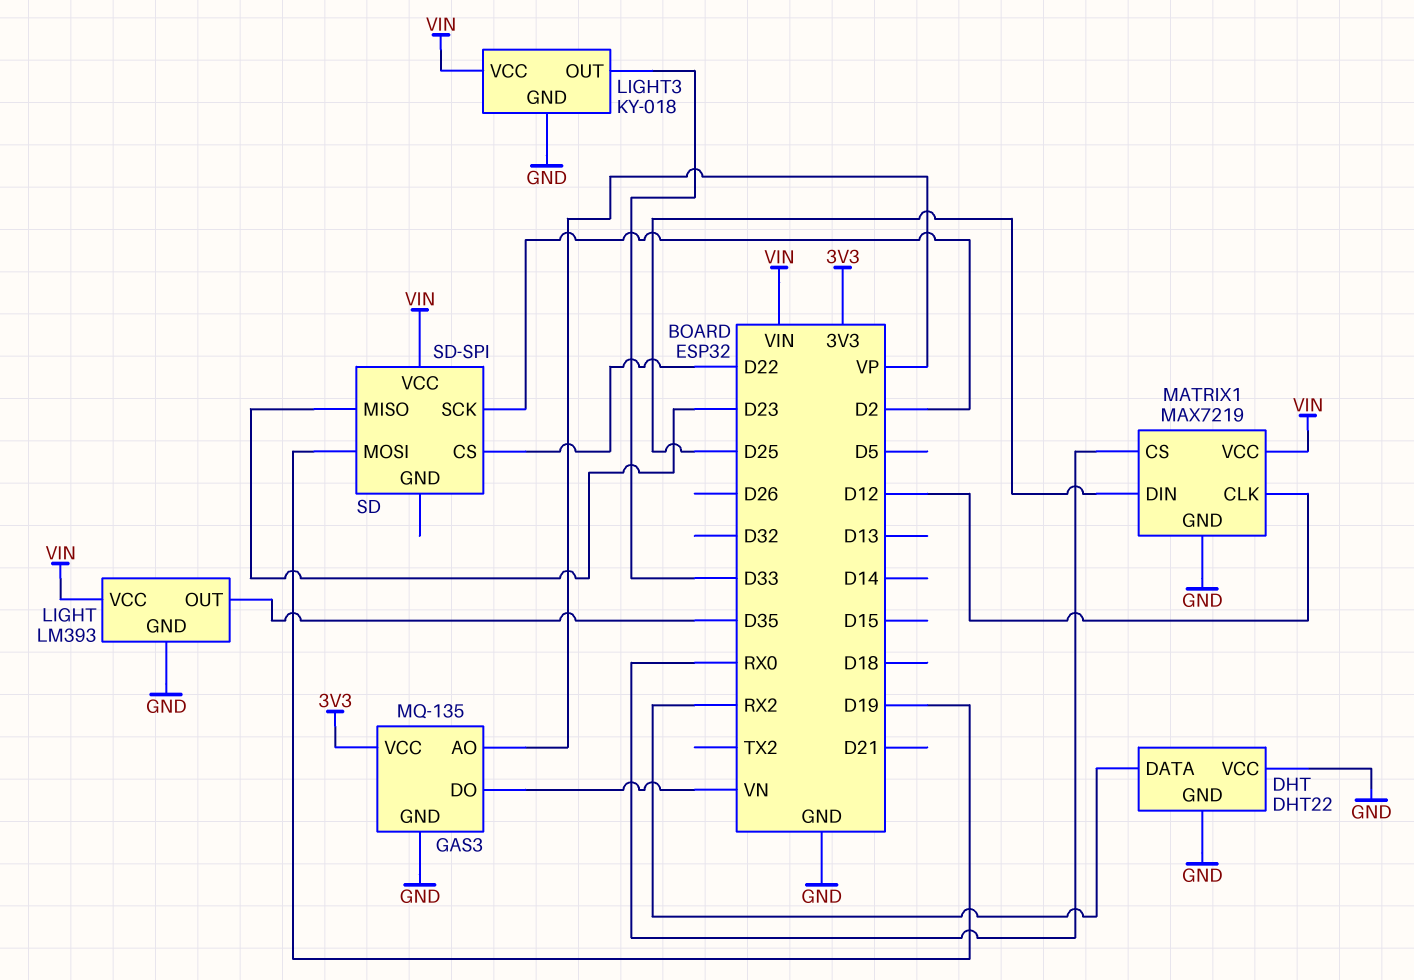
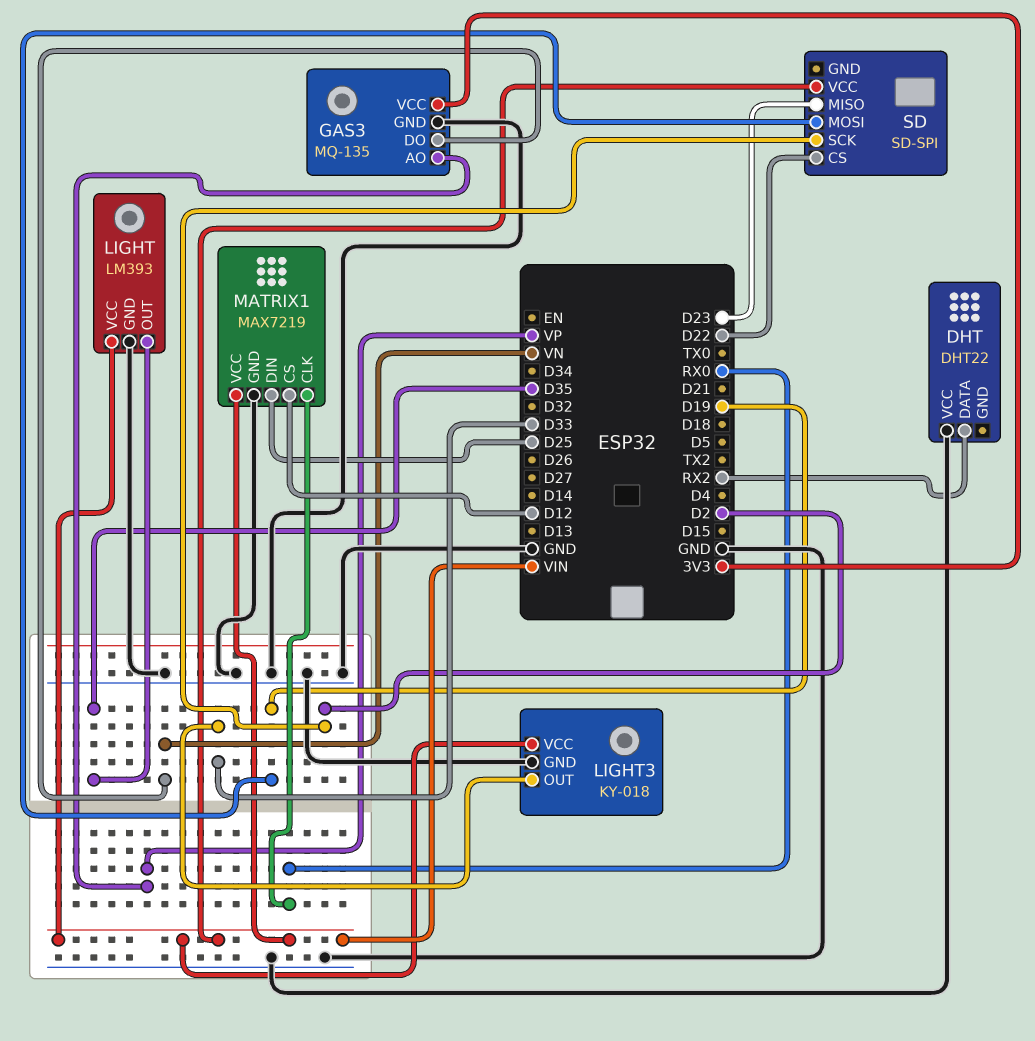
DHT pin GND: GND -> none
MATRIX1 pin CLK: D12 -> RX0
MATRIX1 pin CS: RX0 -> D12

